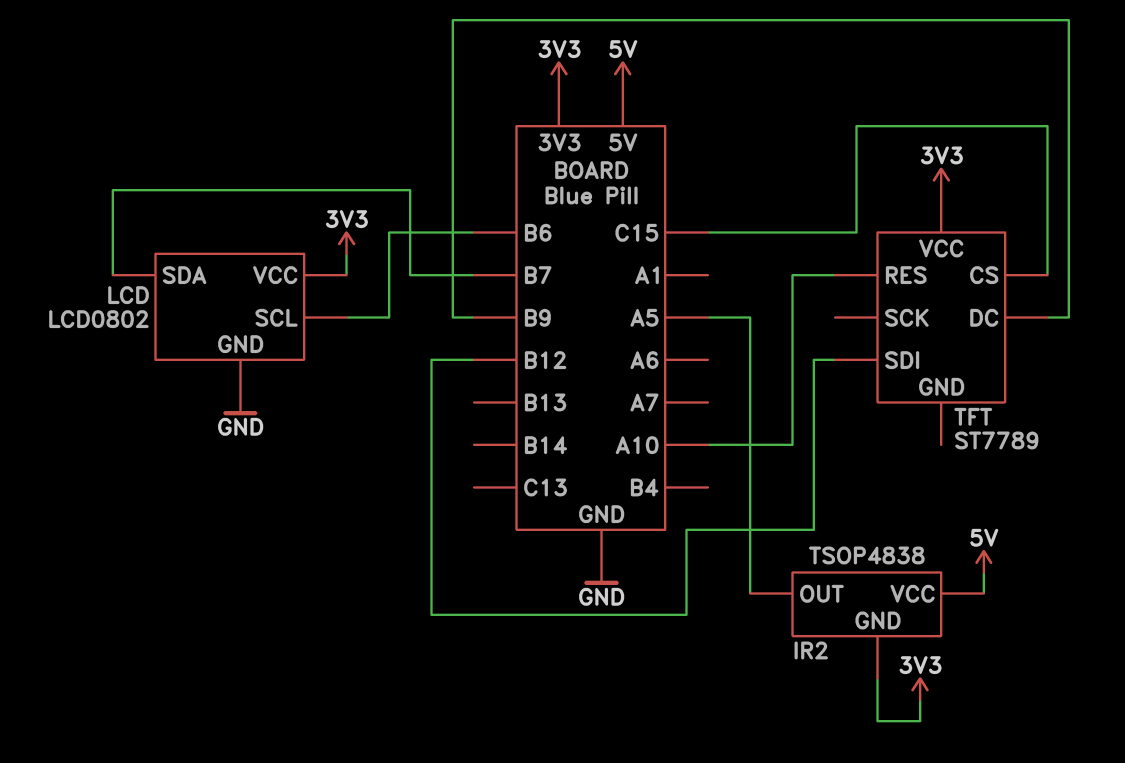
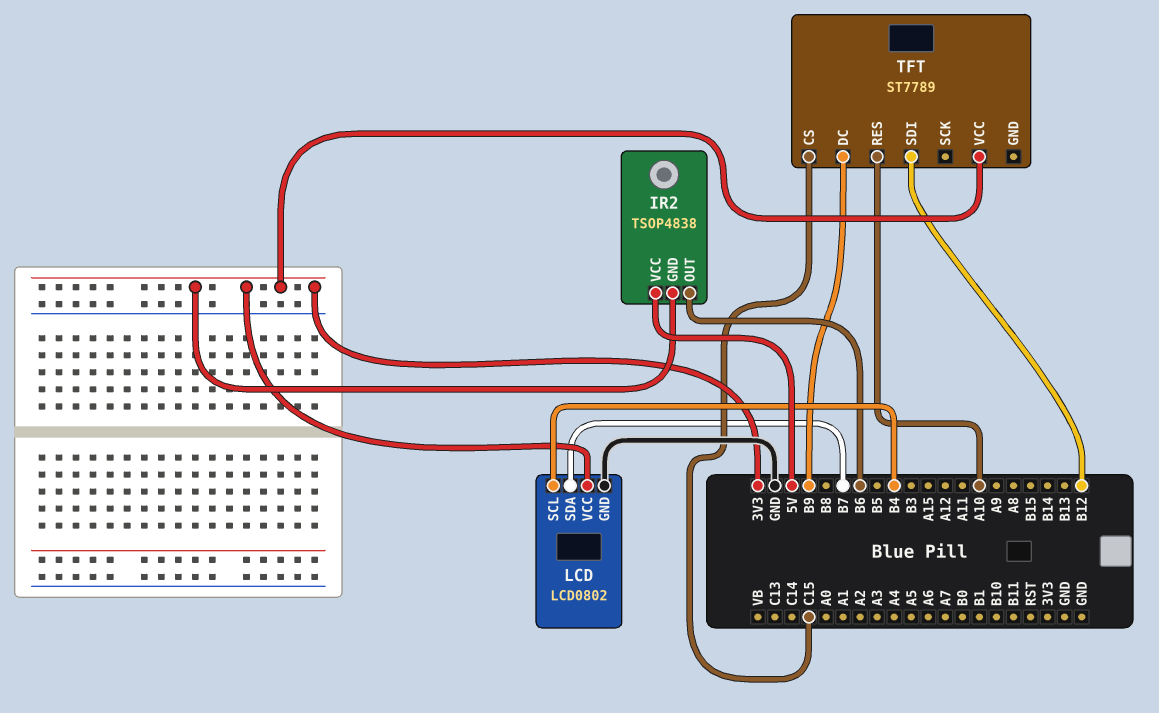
IR2 pin OUT: A5 -> B6
LCD pin SCL: B6 -> B4

